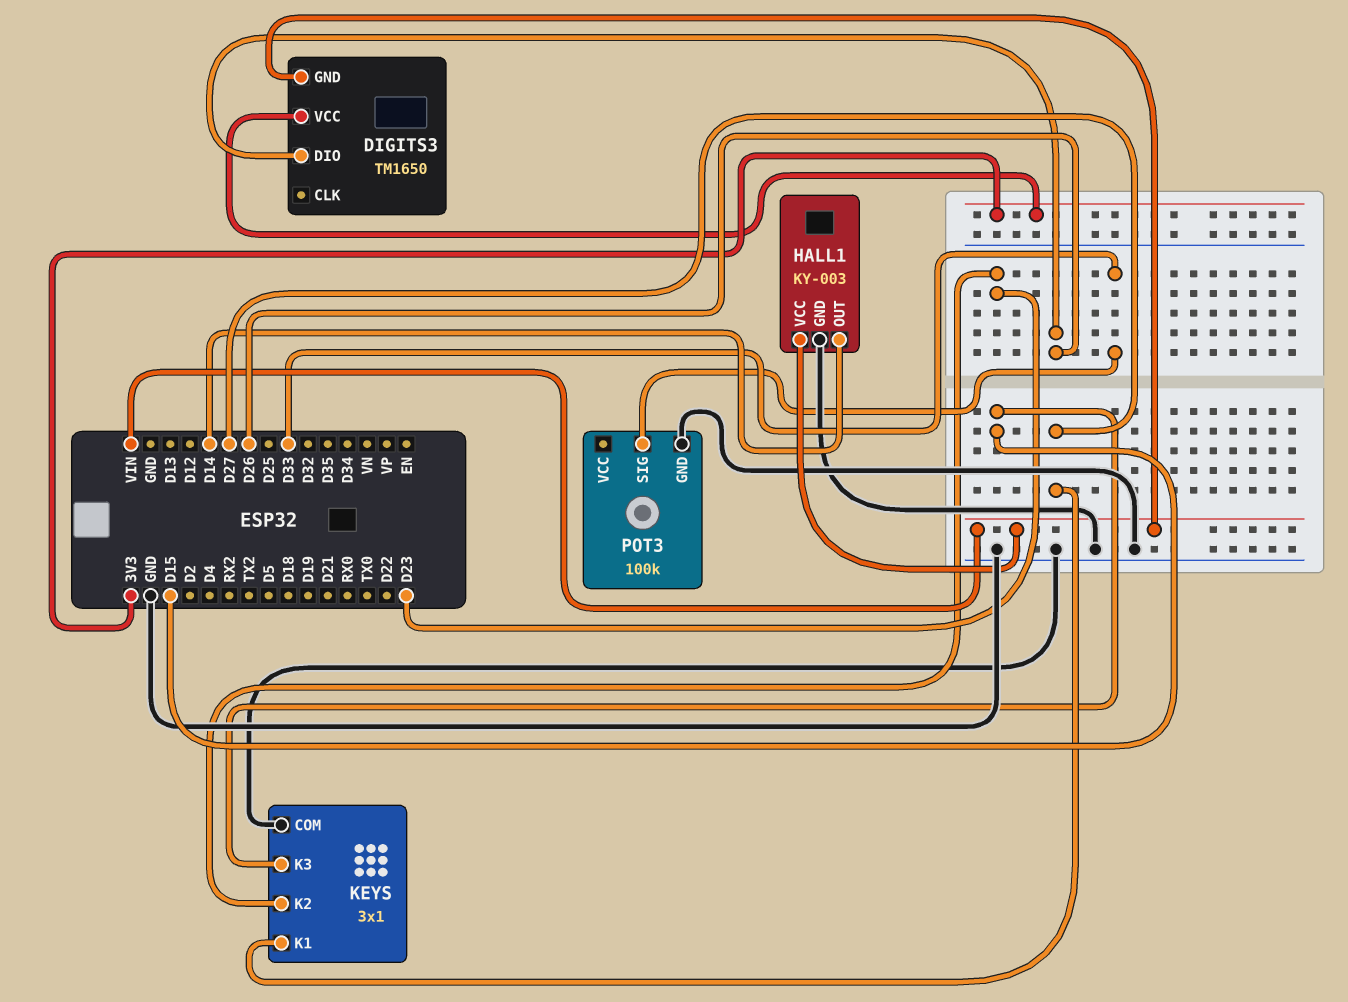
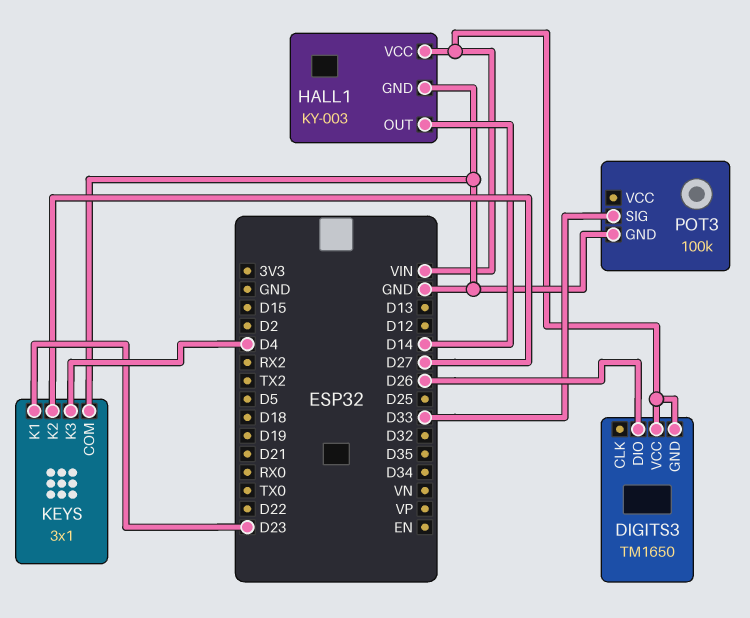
DIGITS3 pin VCC: 3V3 -> VIN
KEYS pin K1: D27 -> D23
KEYS pin K2: D23 -> D27
KEYS pin K3: D15 -> D4

